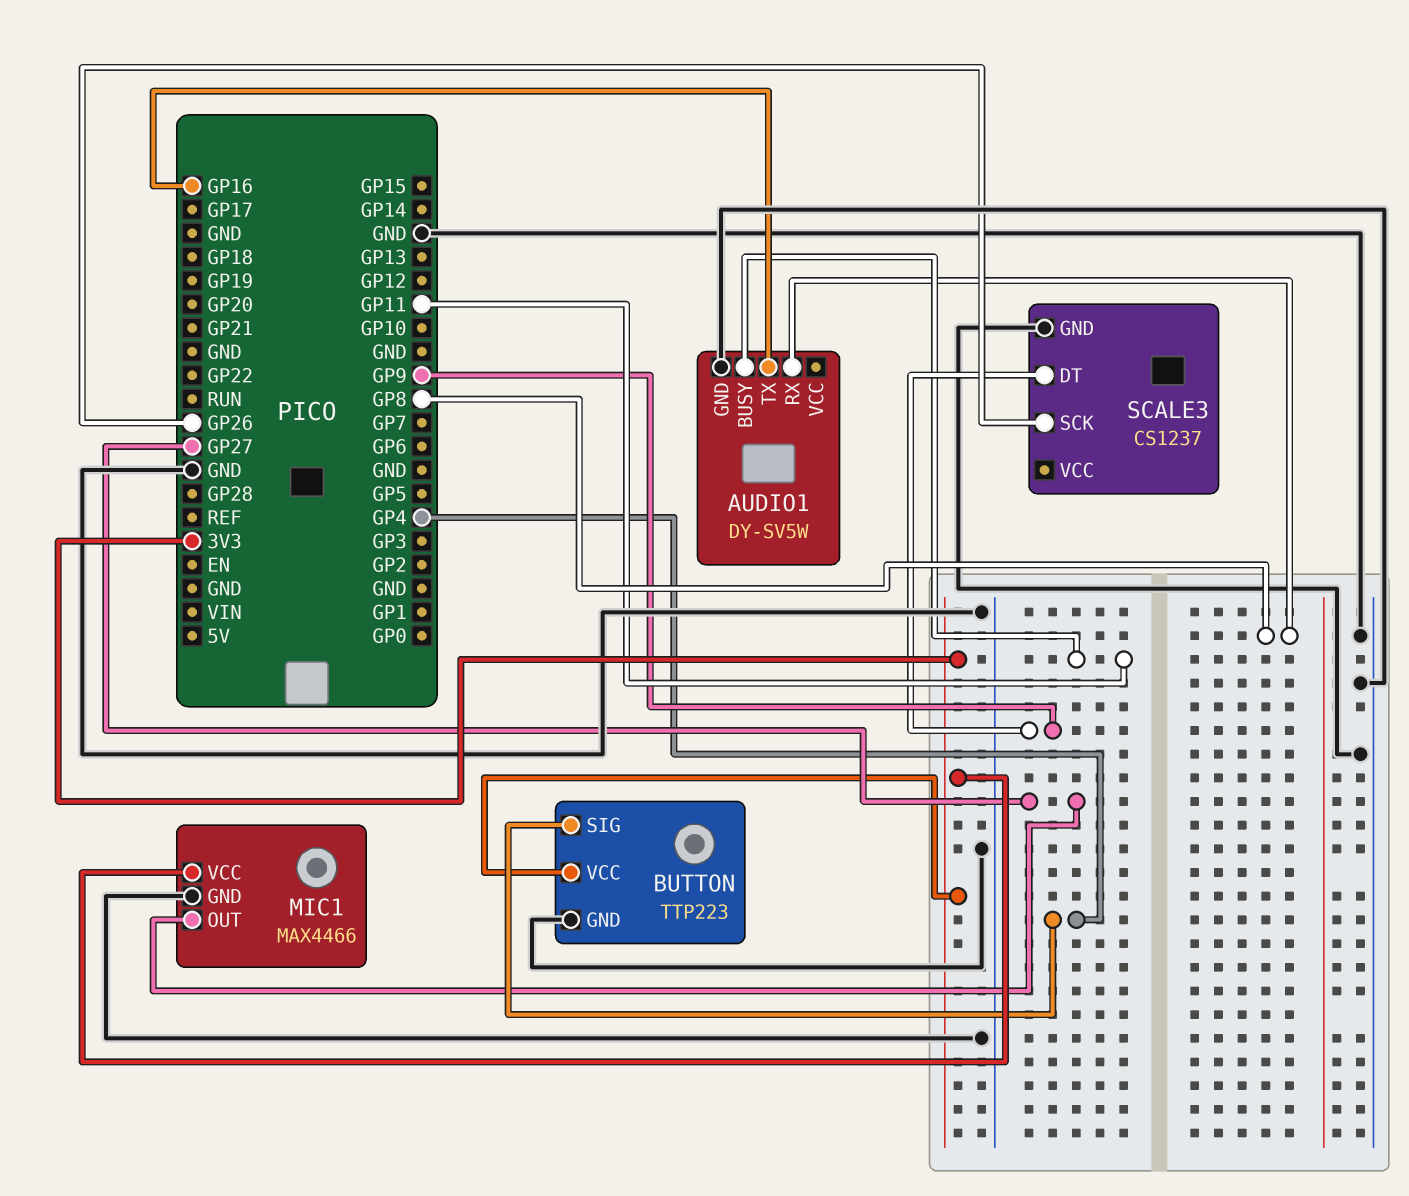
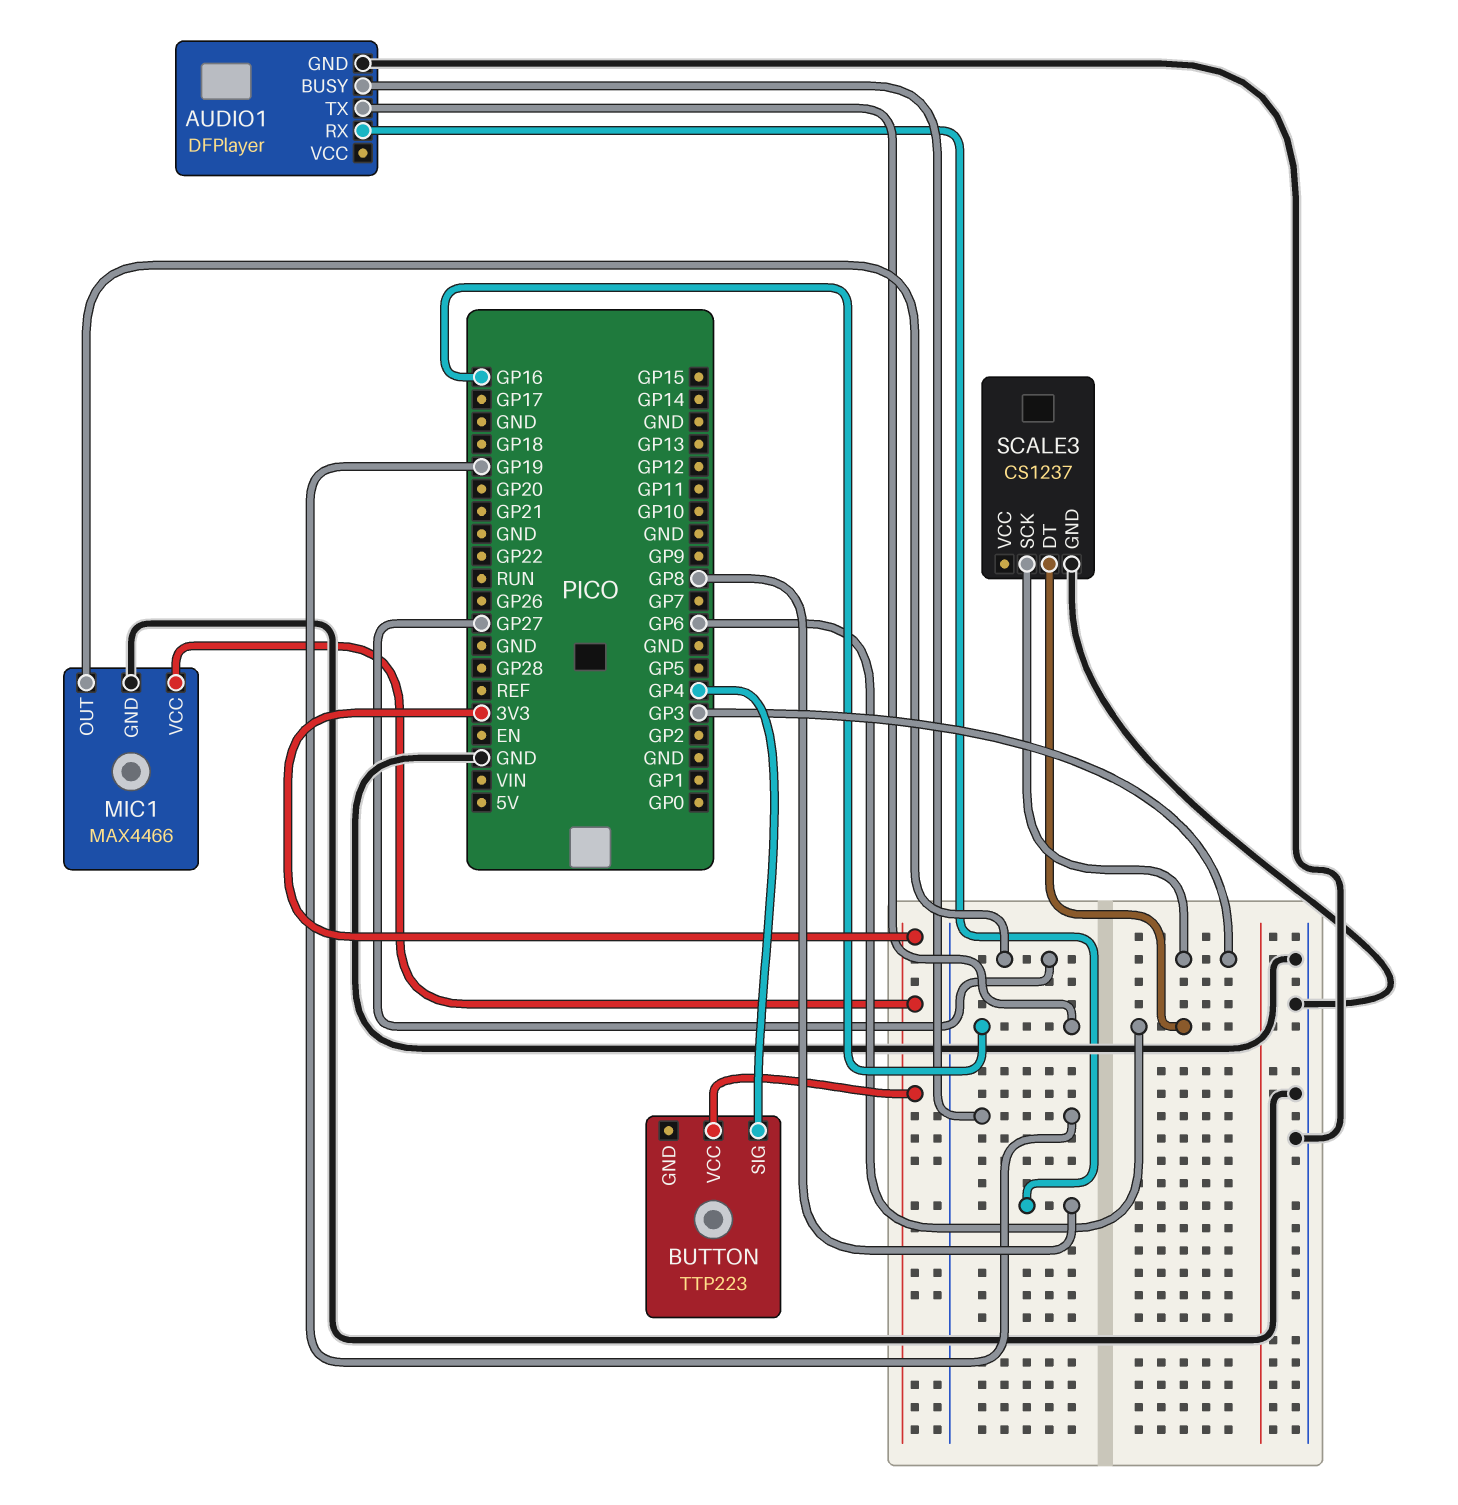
AUDIO1: DY-SV5W -> DFPlayer
AUDIO1 pin BUSY: GP11 -> GP19
BUTTON pin GND: GND -> none
SCALE3 pin DT: GP9 -> GP6
SCALE3 pin SCK: GP26 -> GP3

